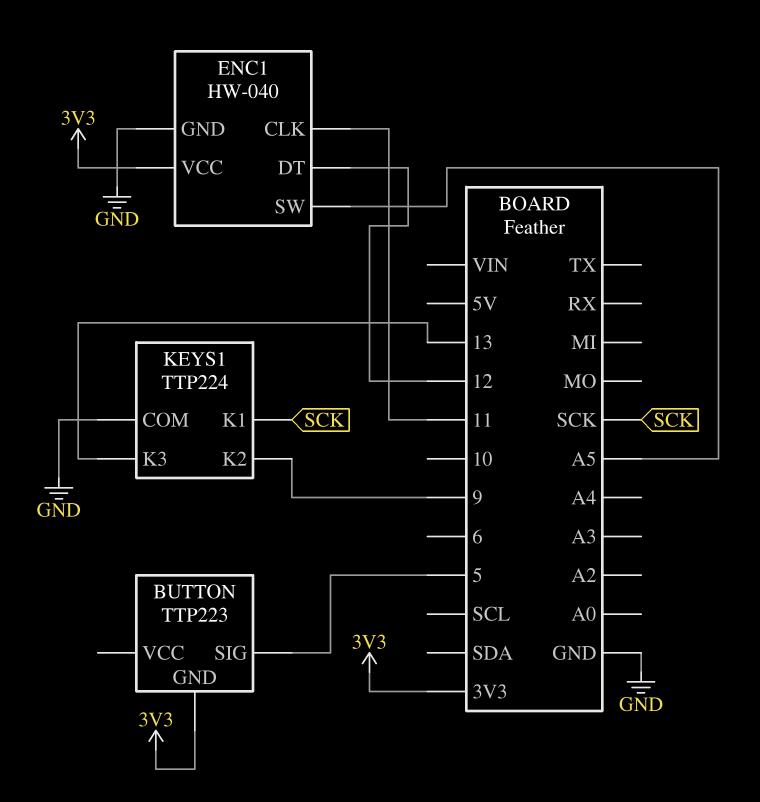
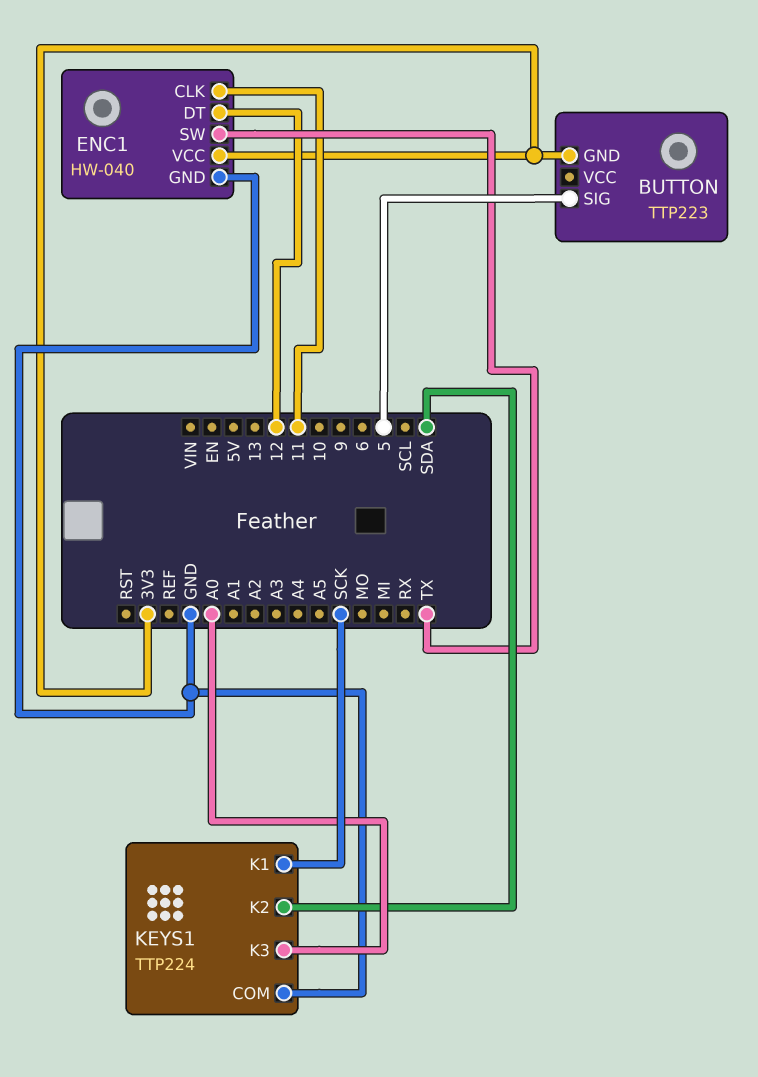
ENC1 pin SW: A5 -> TX
KEYS1 pin K2: 9 -> SDA
KEYS1 pin K3: 13 -> A0

